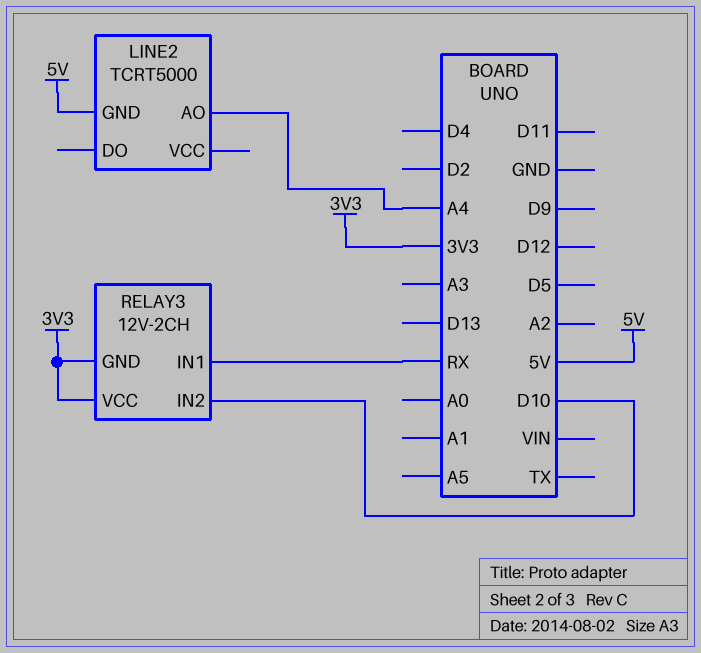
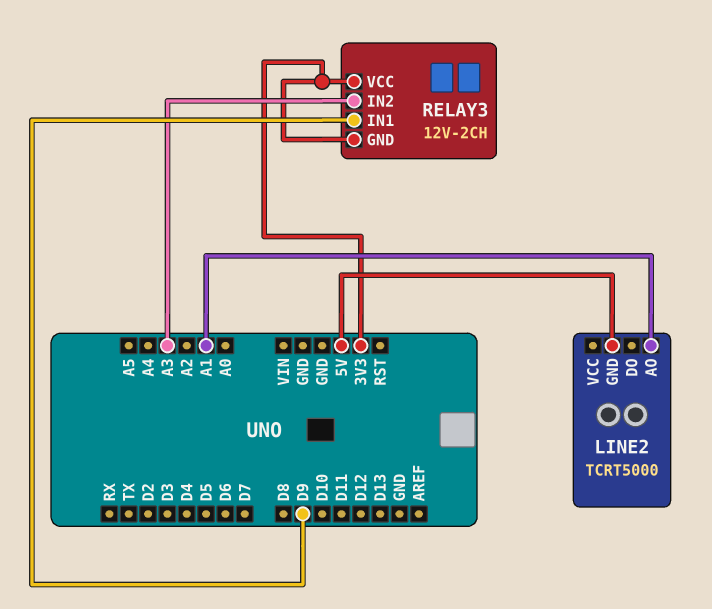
LINE2 pin AO: A4 -> A1
RELAY3 pin IN1: RX -> D9
RELAY3 pin IN2: D10 -> A3

